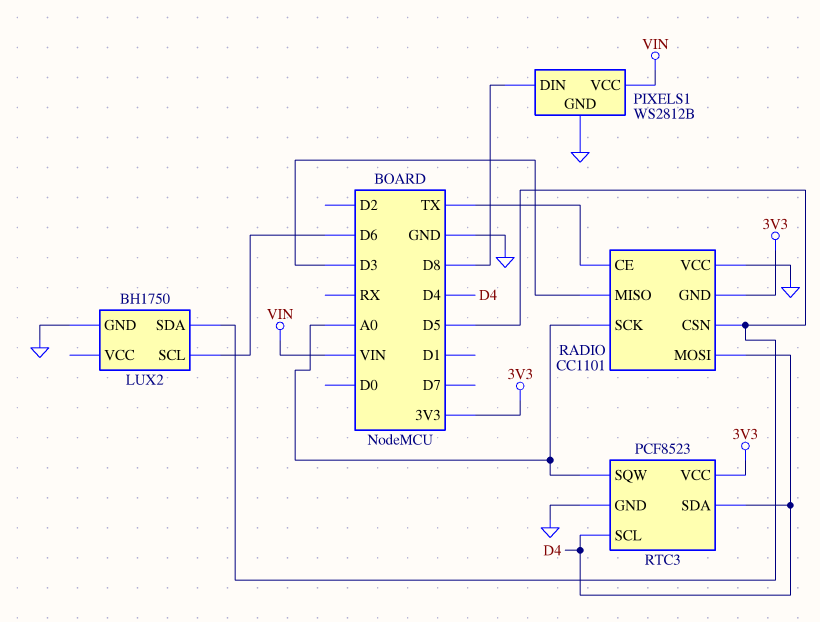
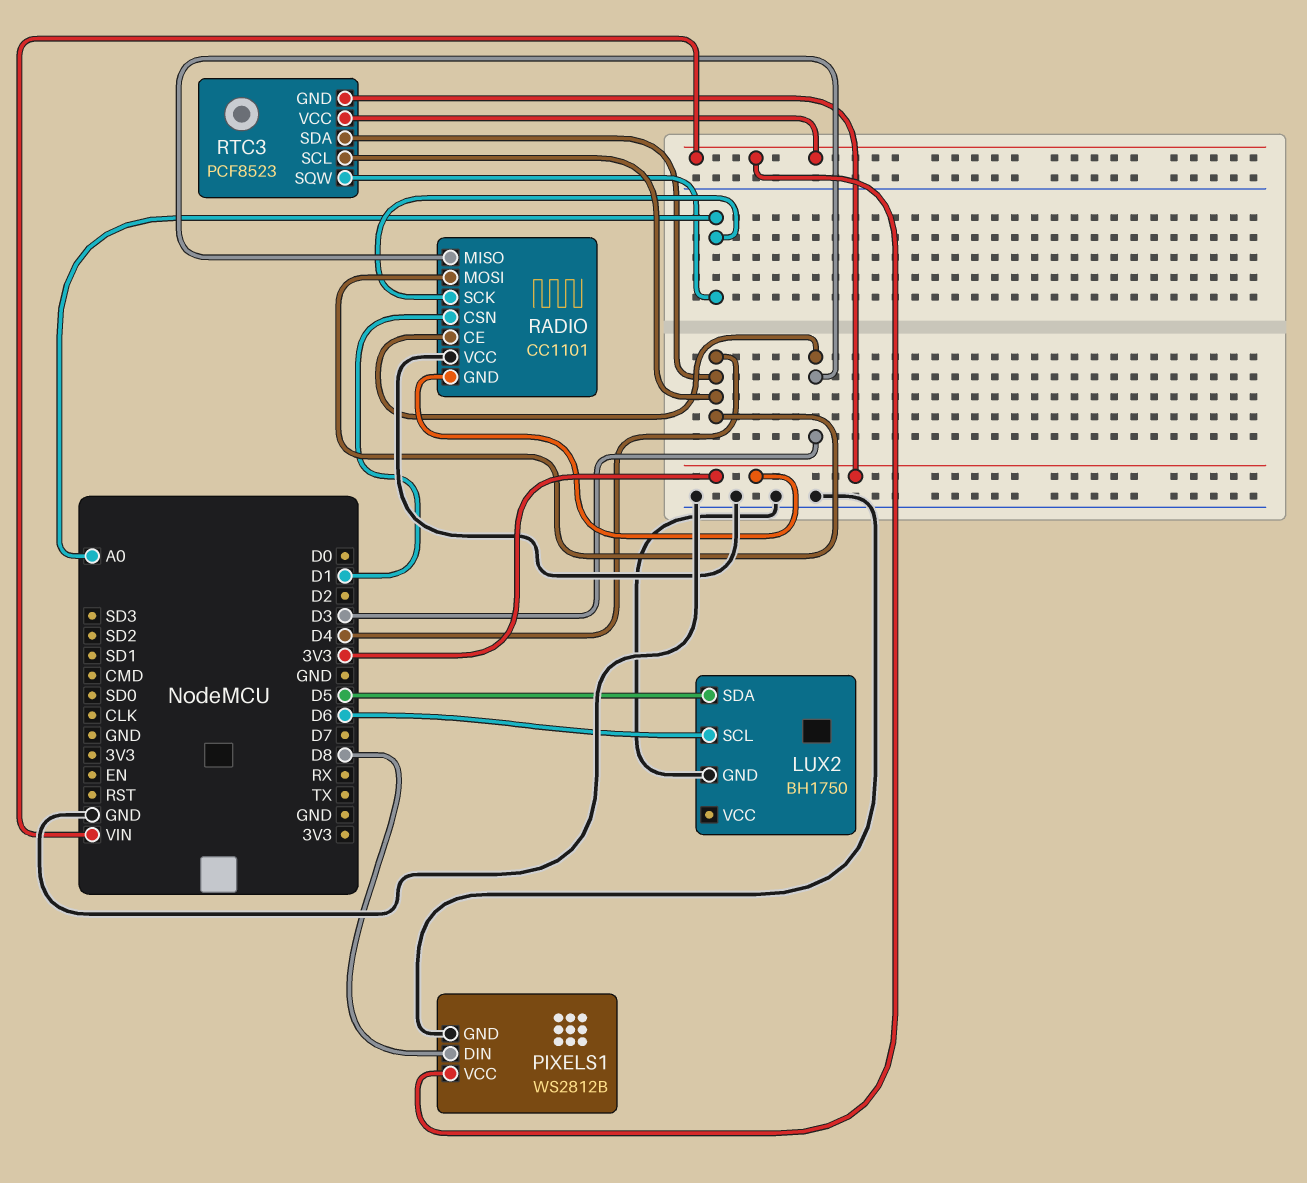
RADIO pin CE: TX -> D3
RADIO pin CSN: D5 -> D1
RTC3 pin GND: GND -> 3V3
RTC3 pin VCC: 3V3 -> VIN

